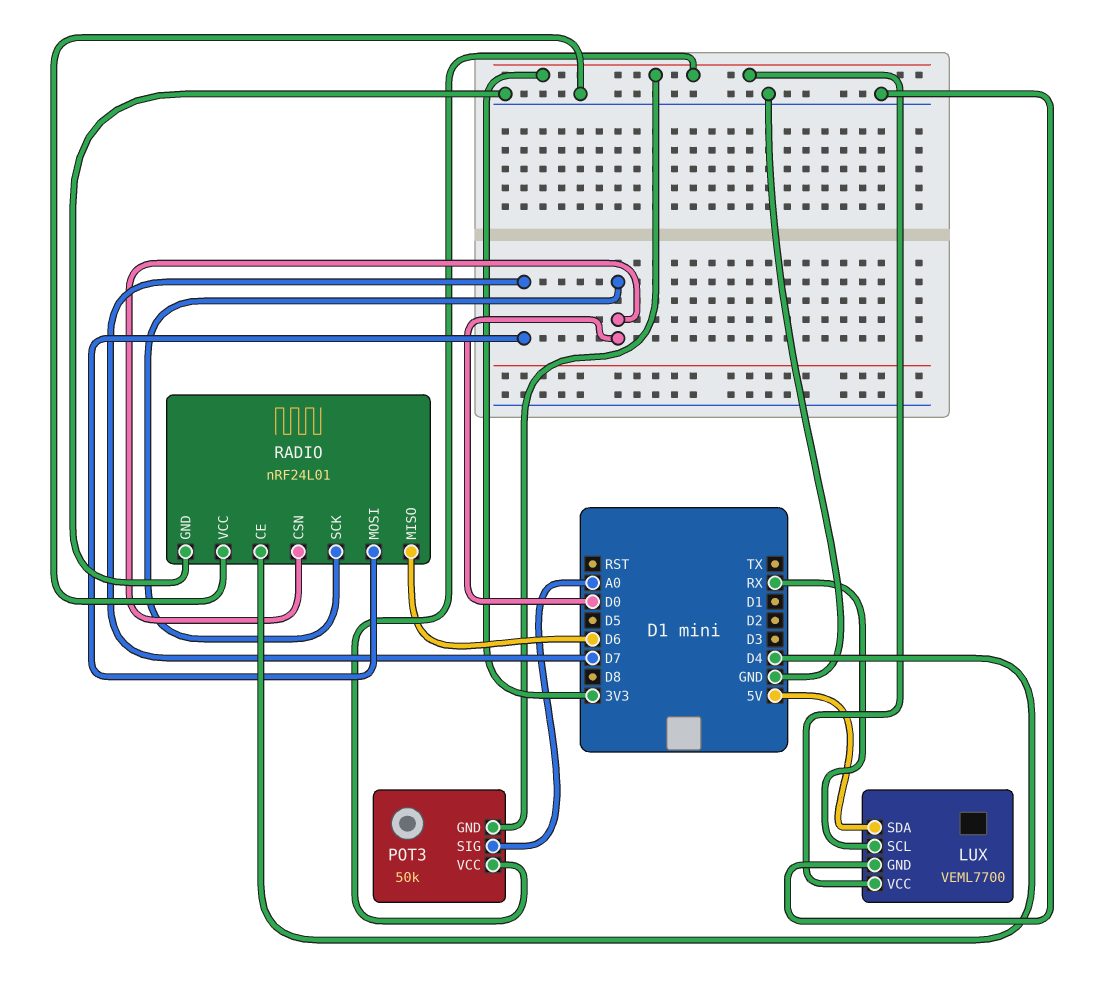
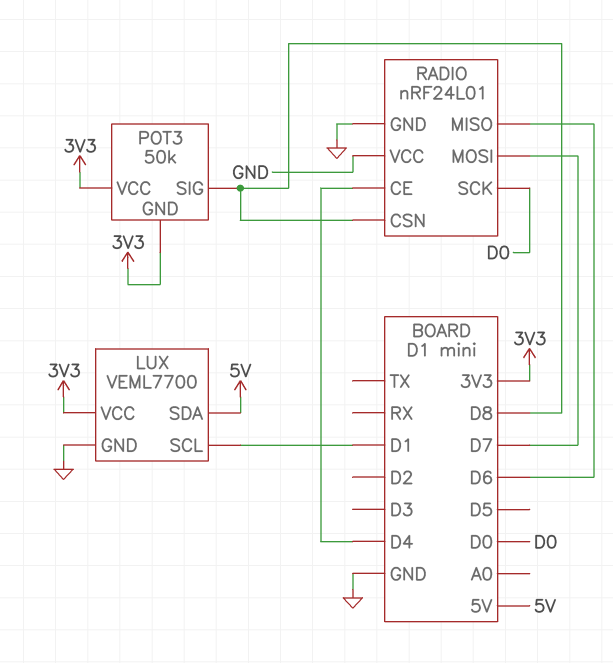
LUX pin SCL: RX -> D1
POT3 pin SIG: A0 -> D8
RADIO pin CSN: D0 -> D8

